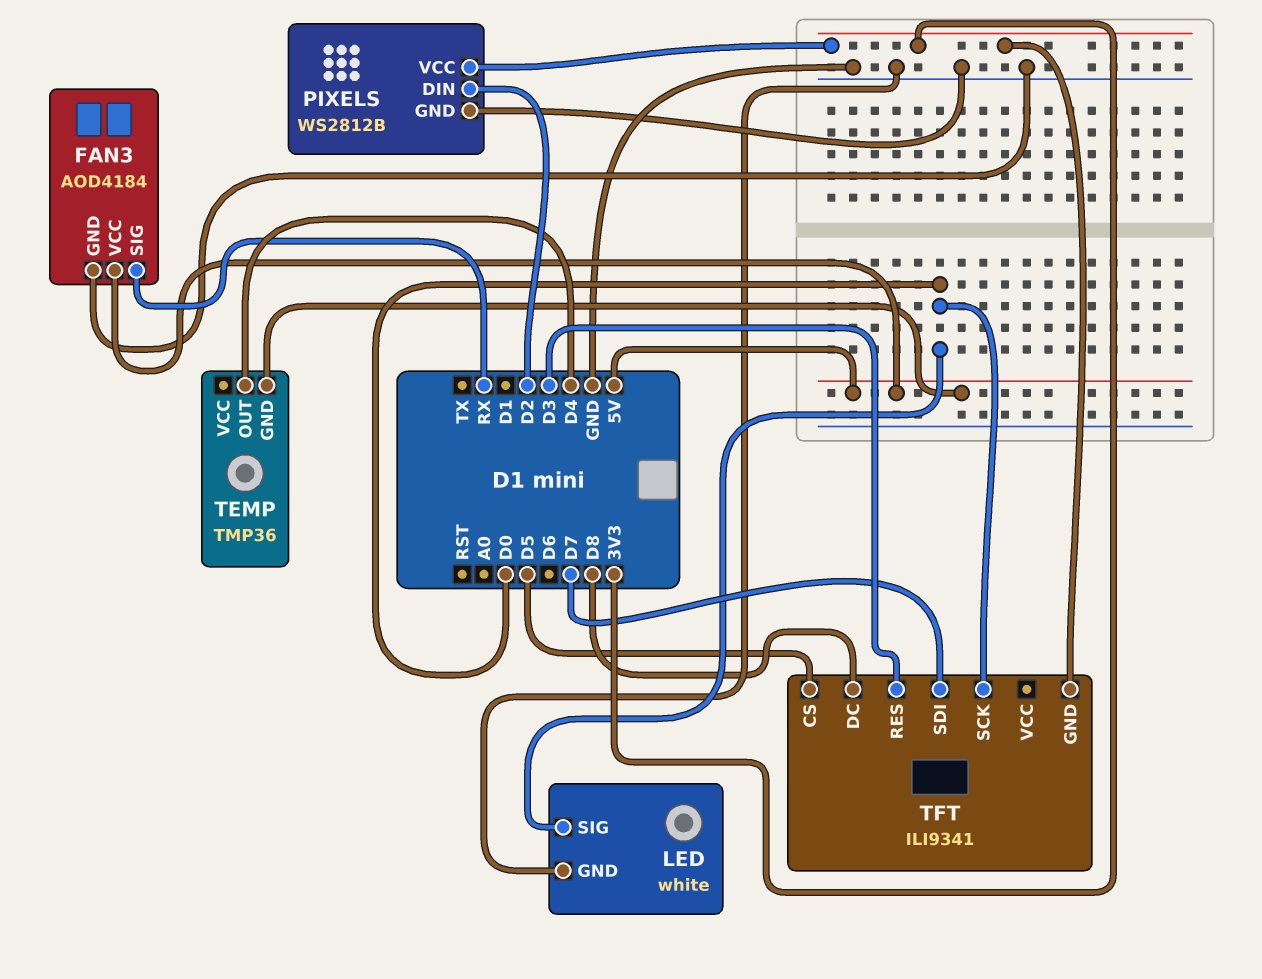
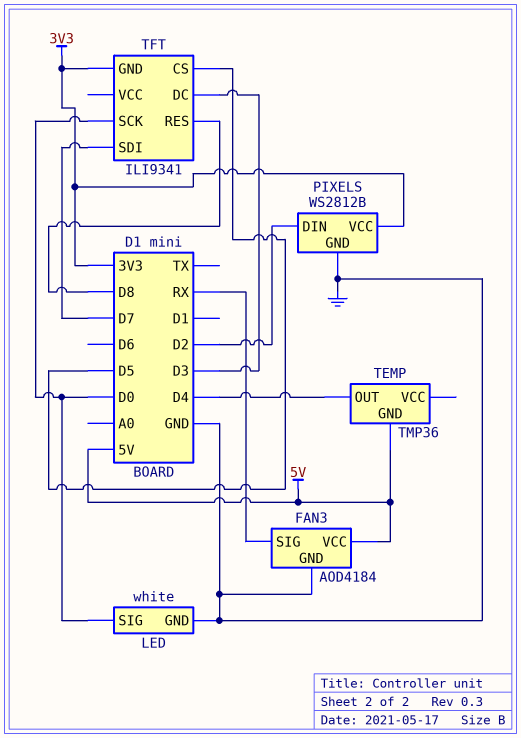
TFT pin DC: D8 -> D3
TFT pin RES: D3 -> D8

